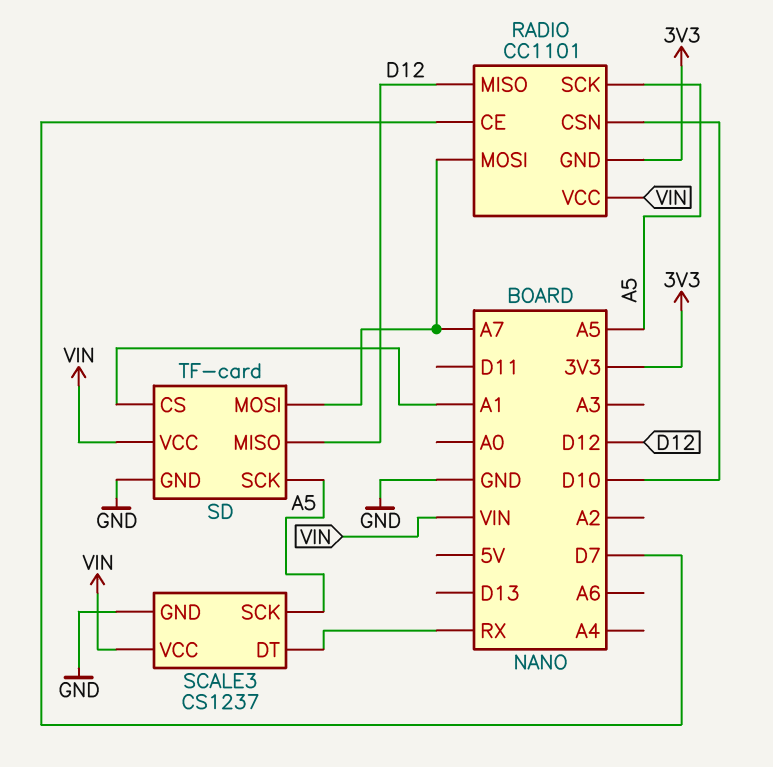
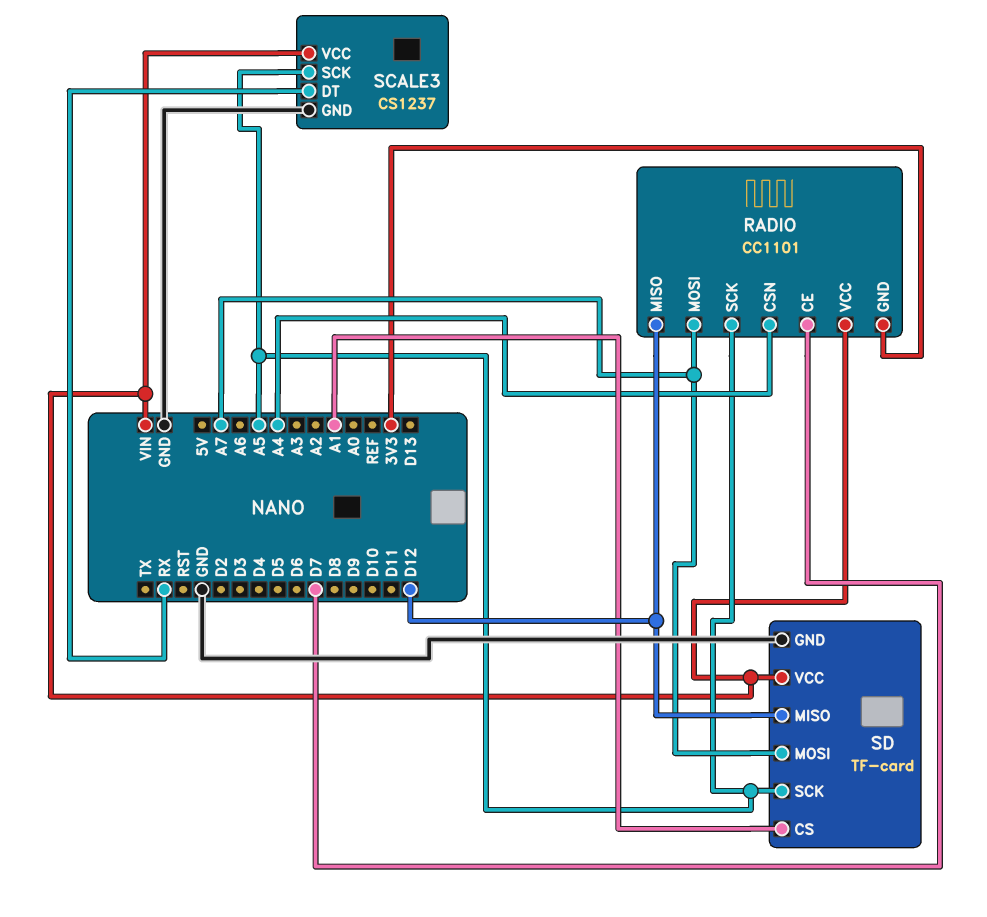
RADIO pin CSN: D10 -> A4

